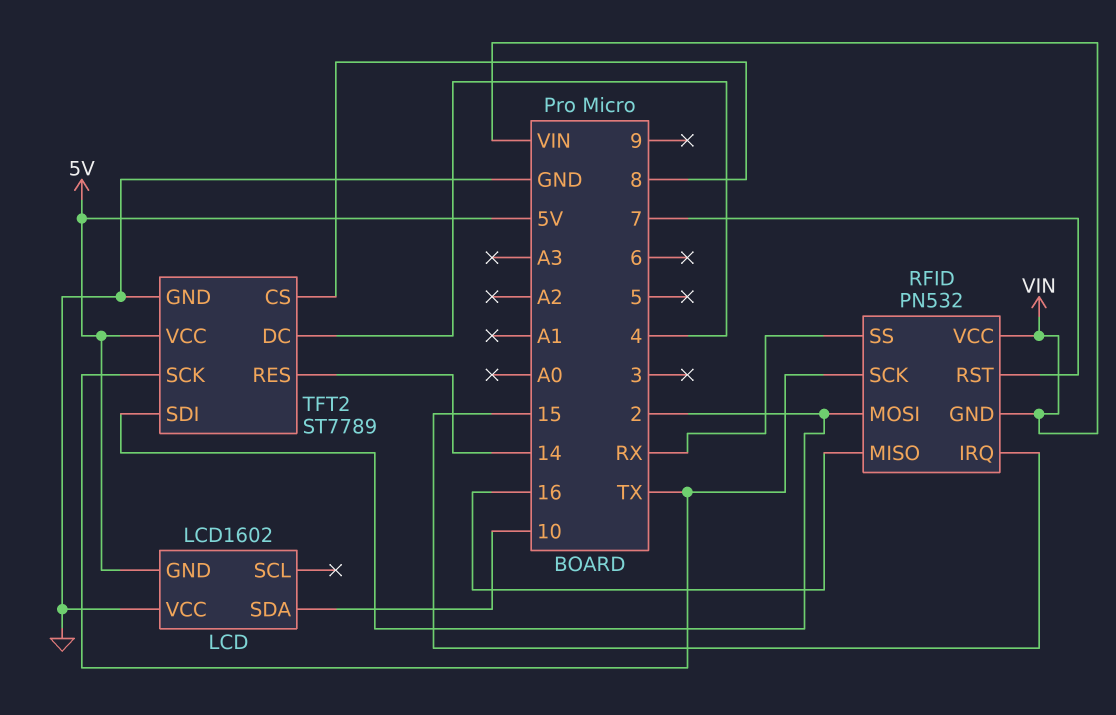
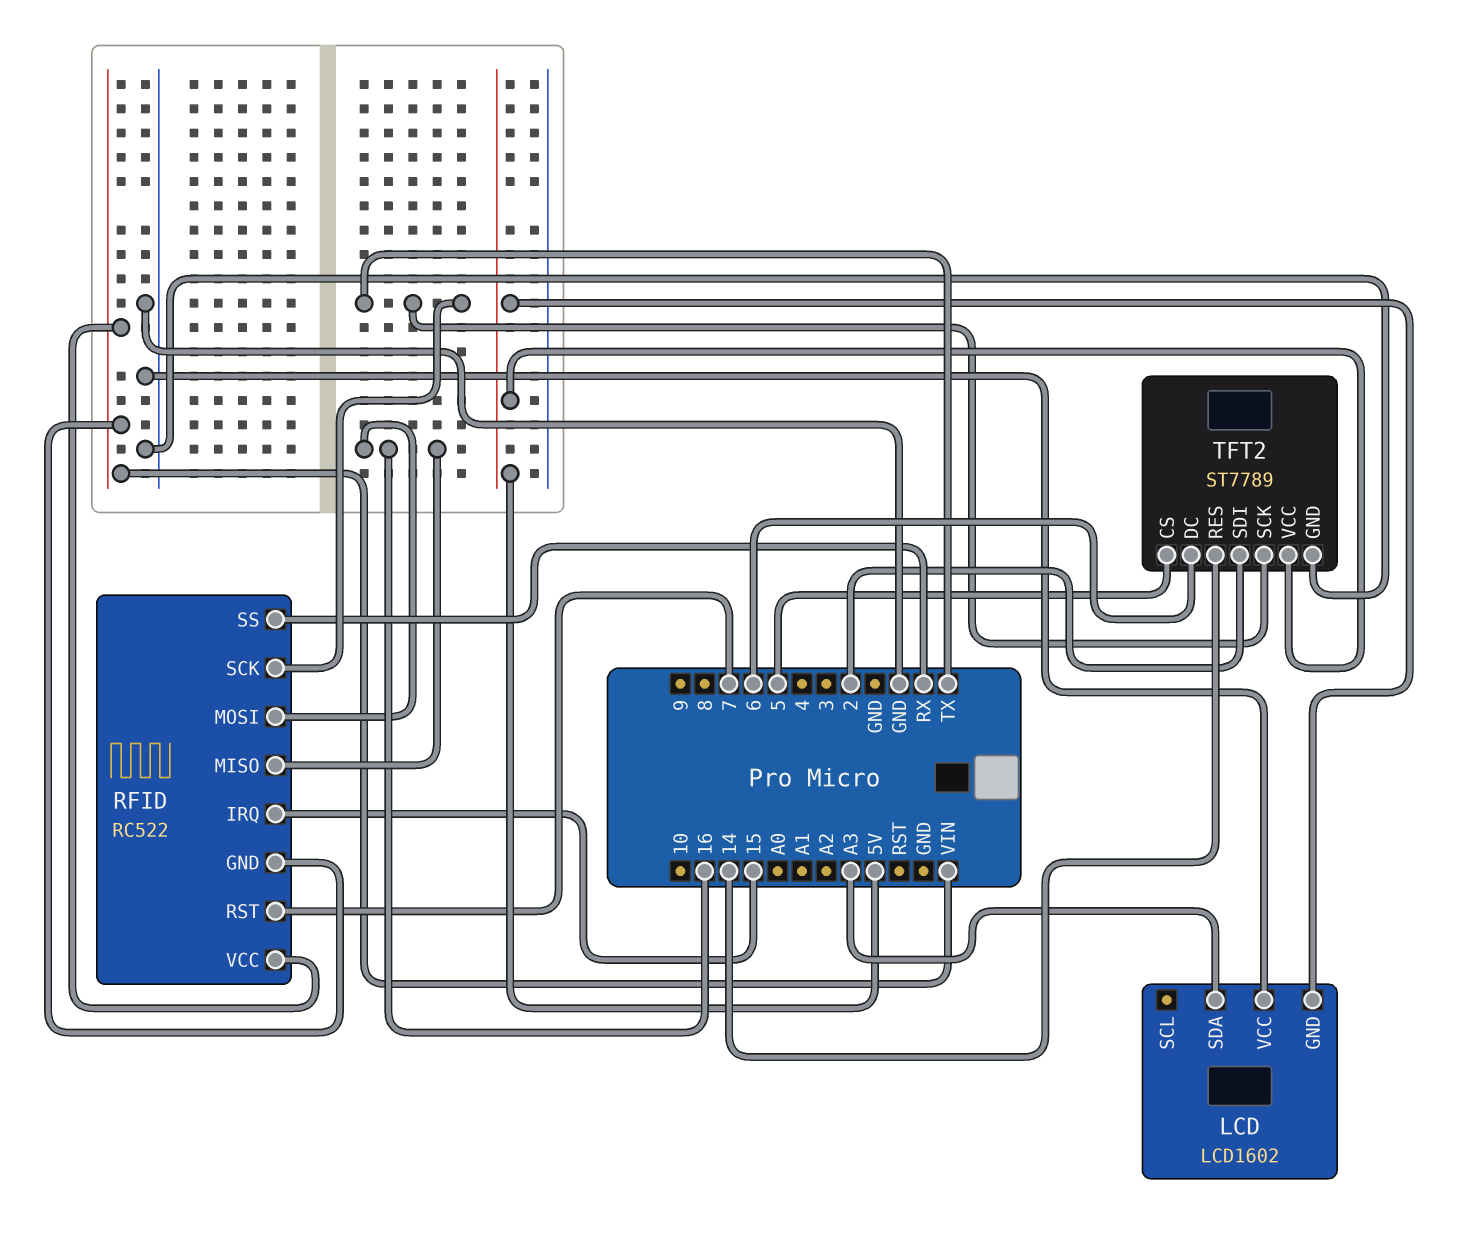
LCD pin SDA: 10 -> A3
RFID: PN532 -> RC522
RFID pin MOSI: 2 -> 16
TFT2 pin CS: 8 -> 5
TFT2 pin DC: 4 -> 6

